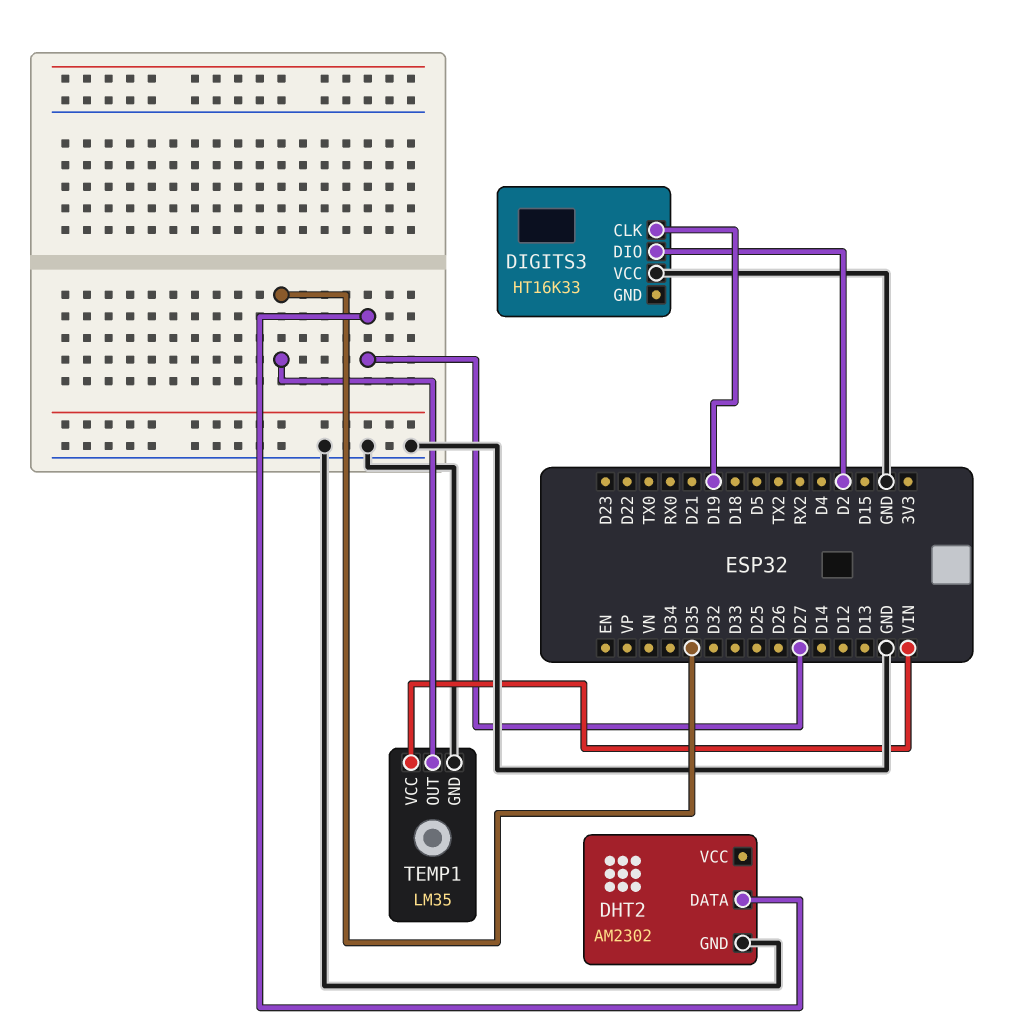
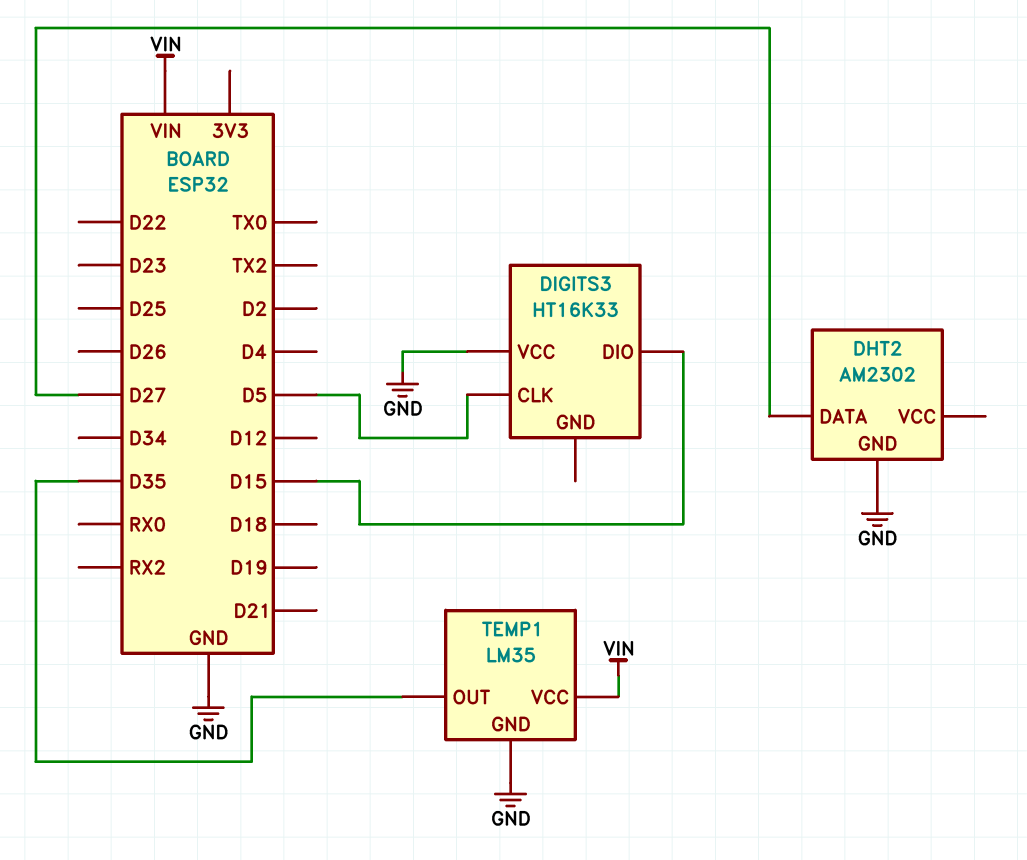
DIGITS3 pin CLK: D19 -> D5
DIGITS3 pin DIO: D2 -> D15

